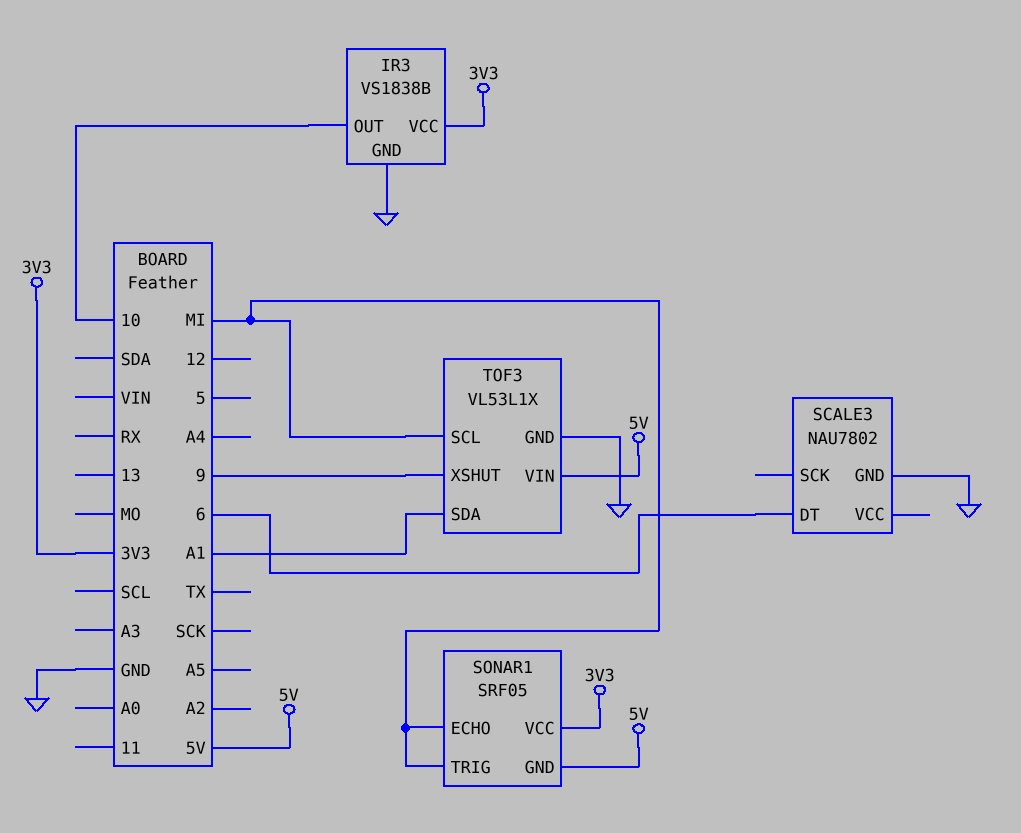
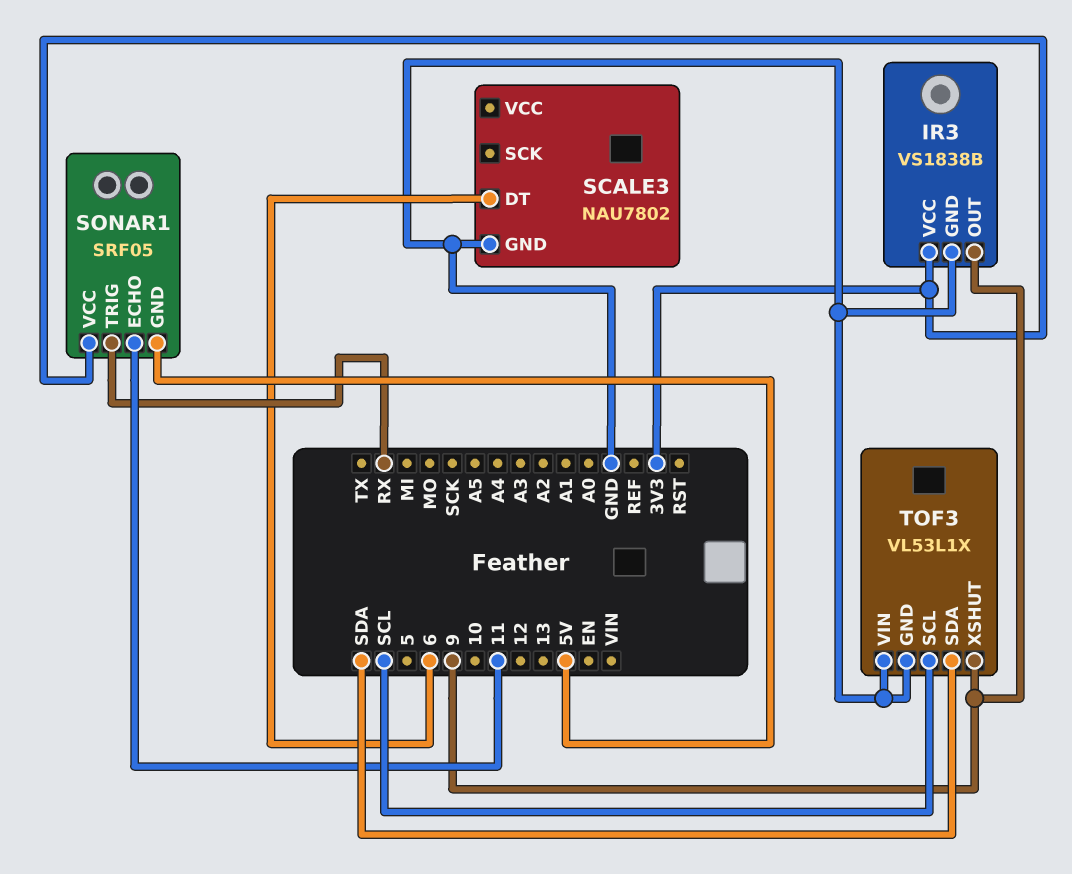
IR3 pin OUT: 10 -> 9
SONAR1 pin ECHO: MI -> 11
SONAR1 pin TRIG: MI -> RX
TOF3 pin SCL: MI -> SCL
TOF3 pin SDA: A1 -> SDA
TOF3 pin VIN: 5V -> GND

